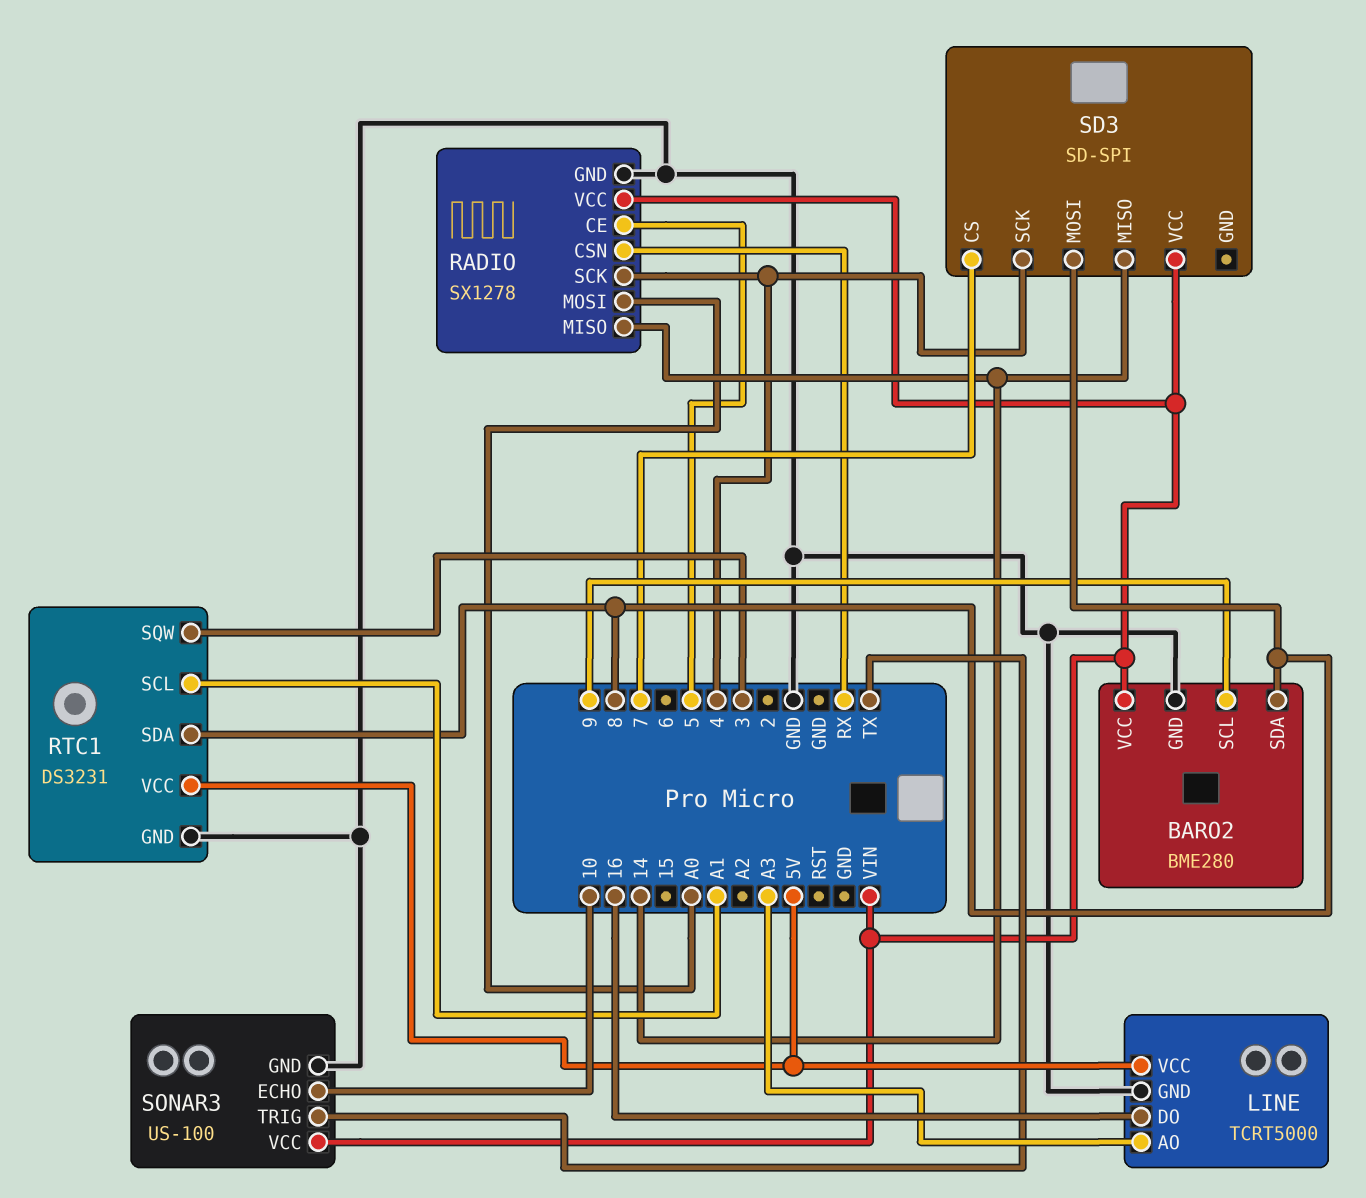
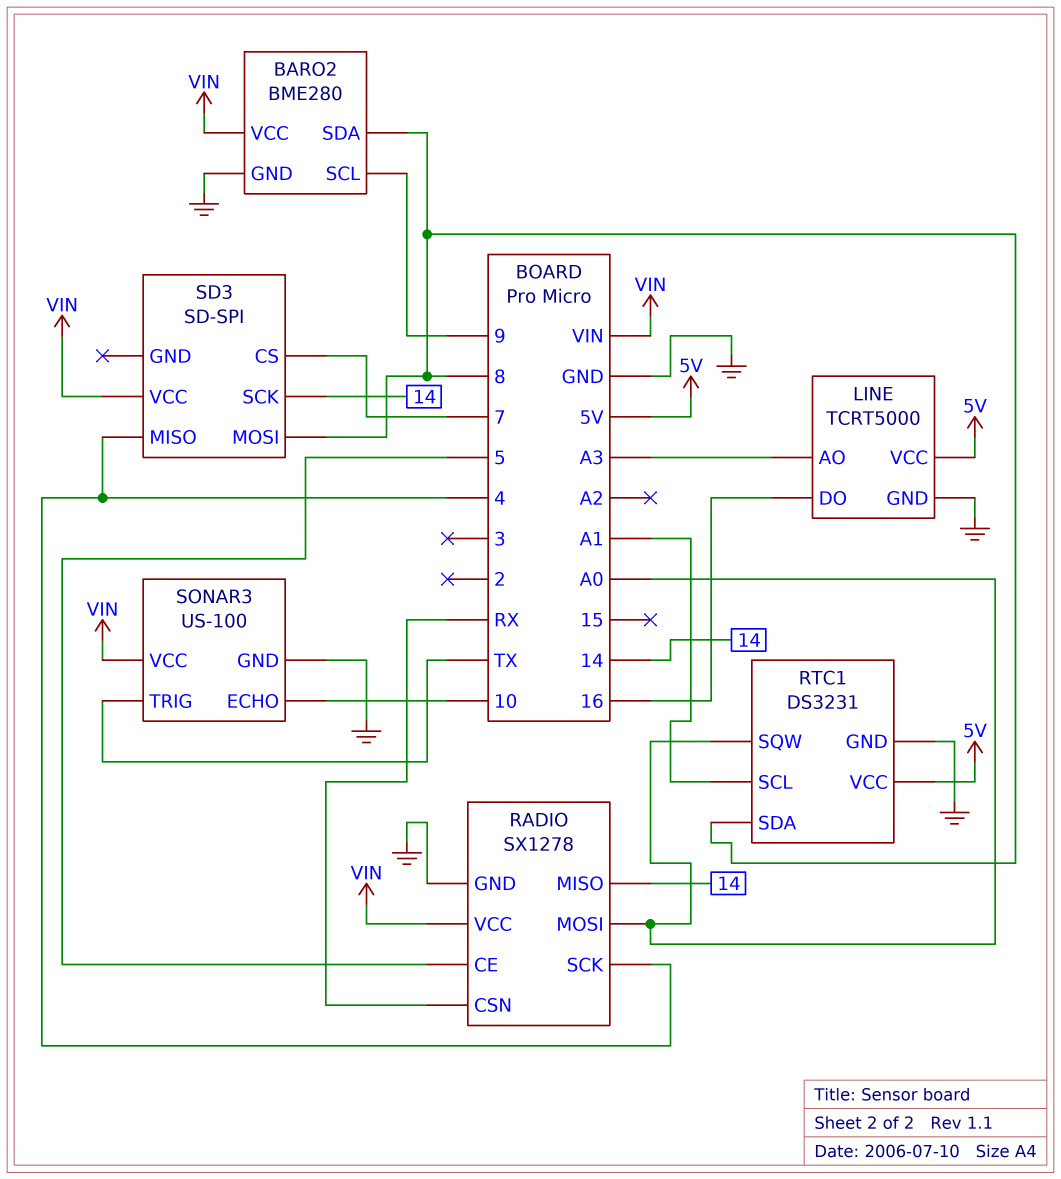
RTC1 pin SQW: 3 -> A0
SD3 pin MISO: 14 -> 4
SD3 pin SCK: 4 -> 14

